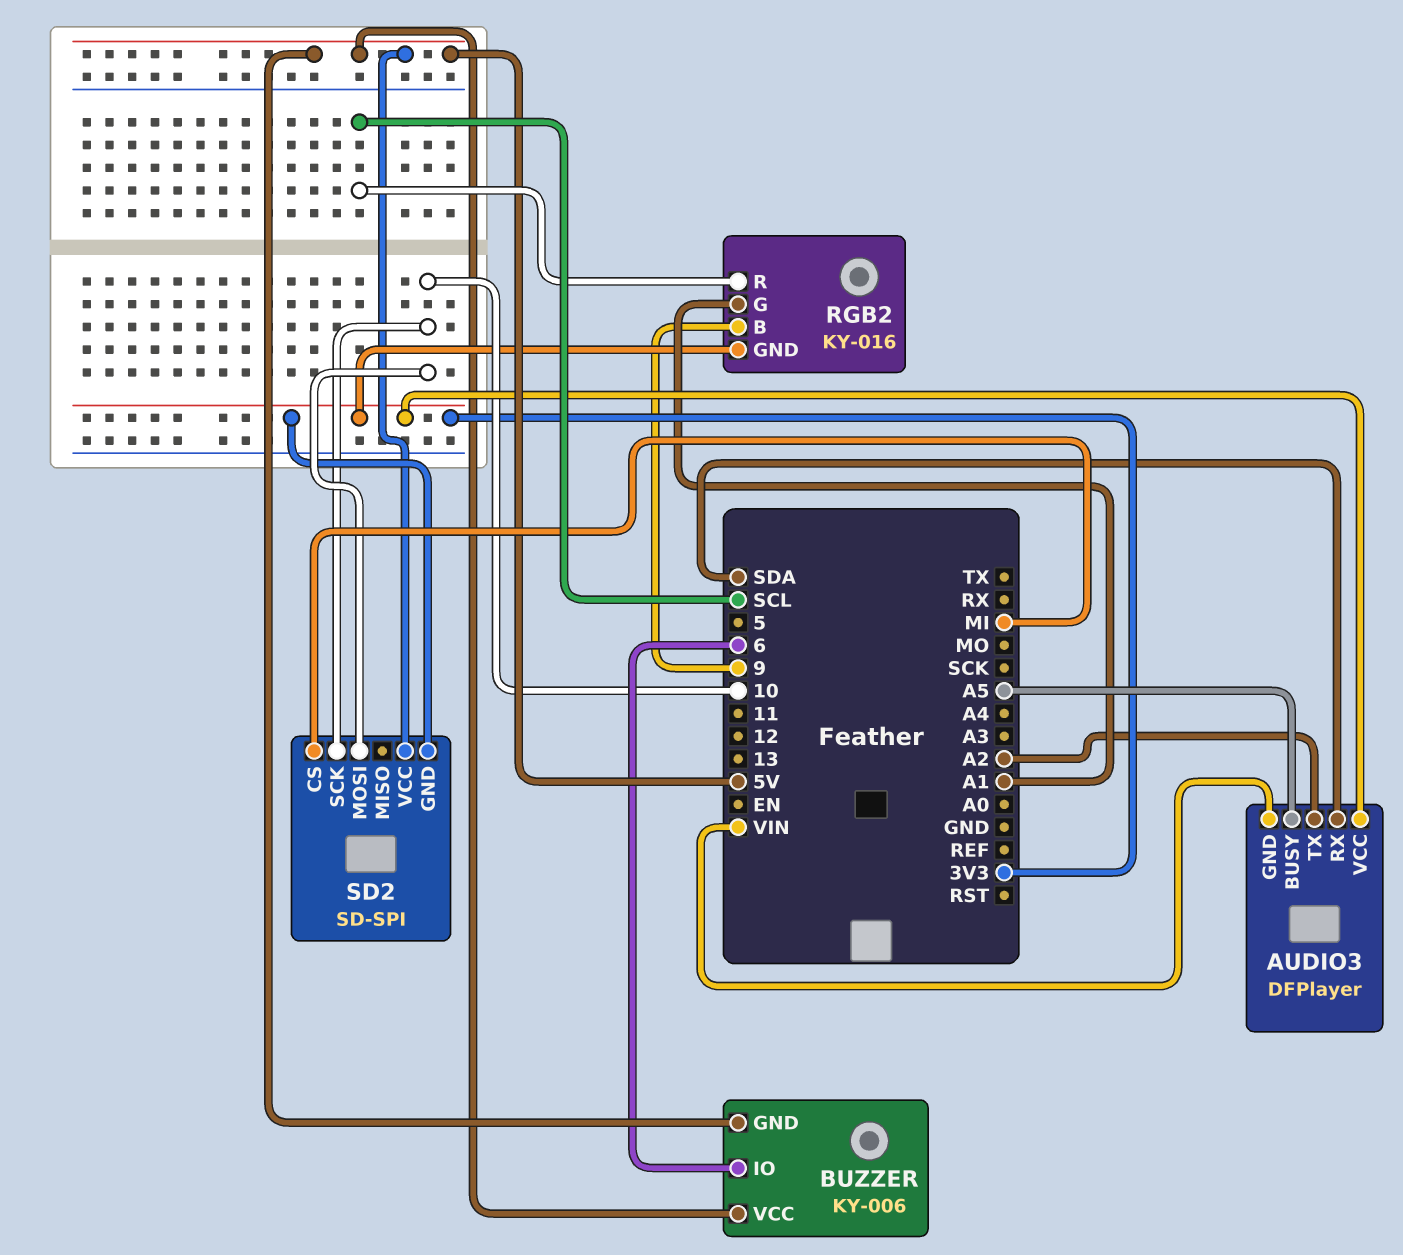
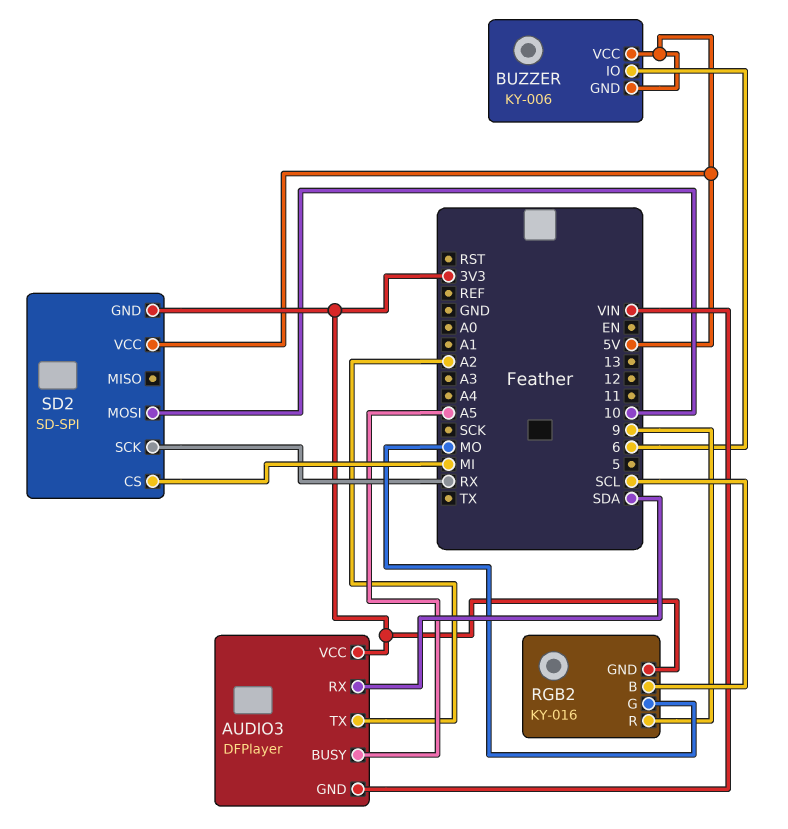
RGB2 pin B: 9 -> SCL
RGB2 pin G: A1 -> MO
RGB2 pin R: SCL -> 9
SD2 pin SCK: 10 -> RX

